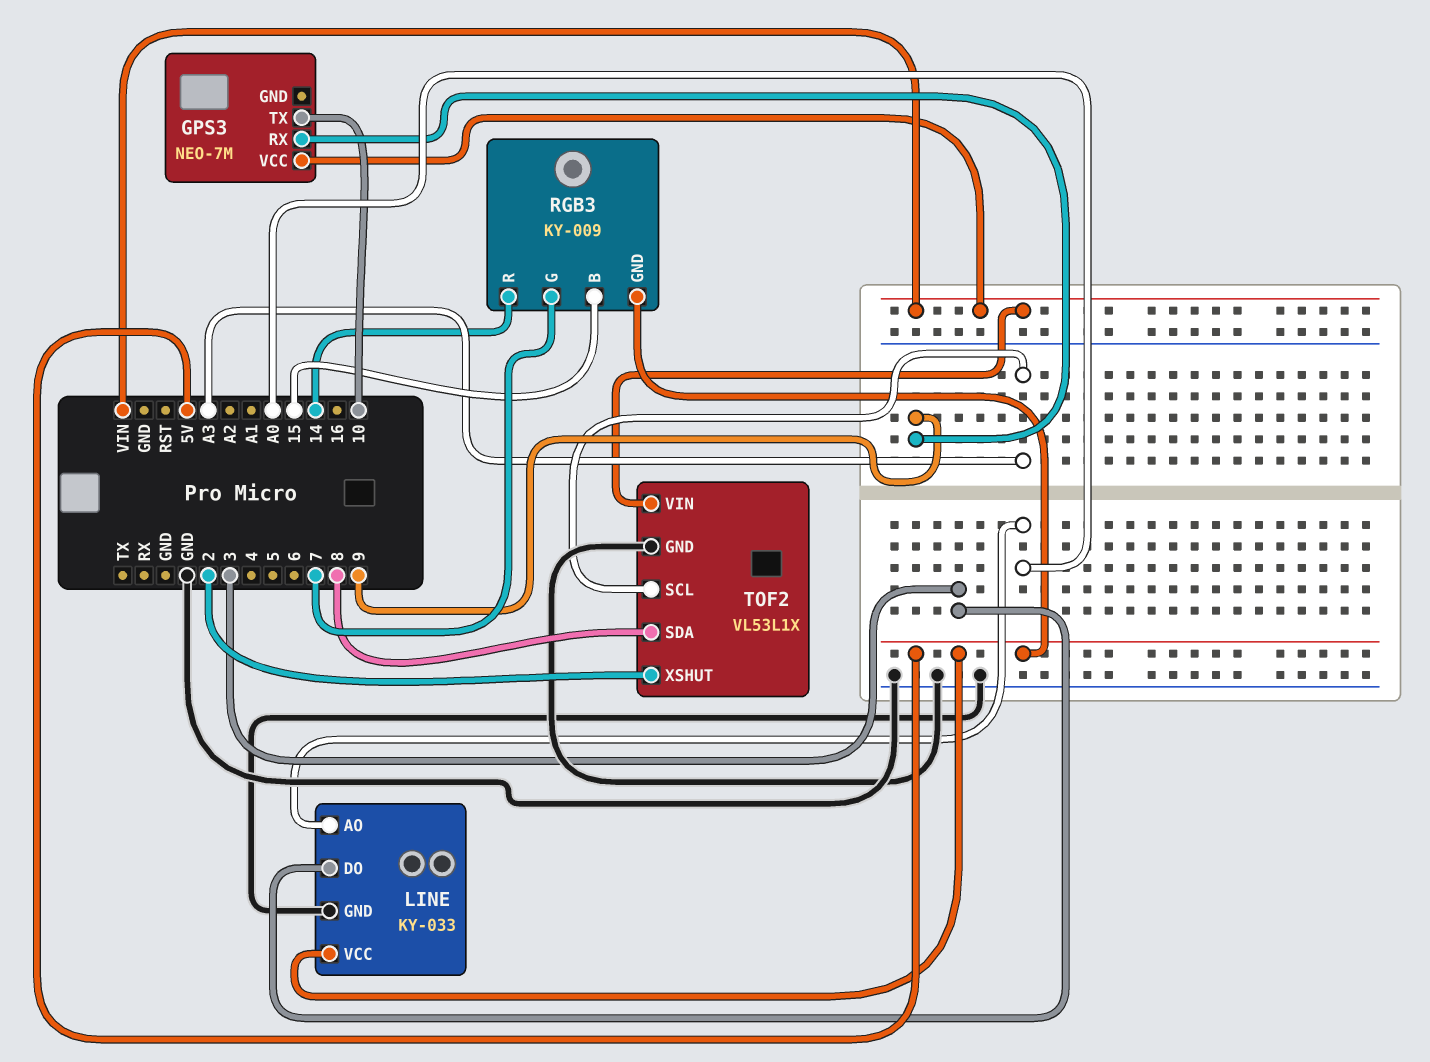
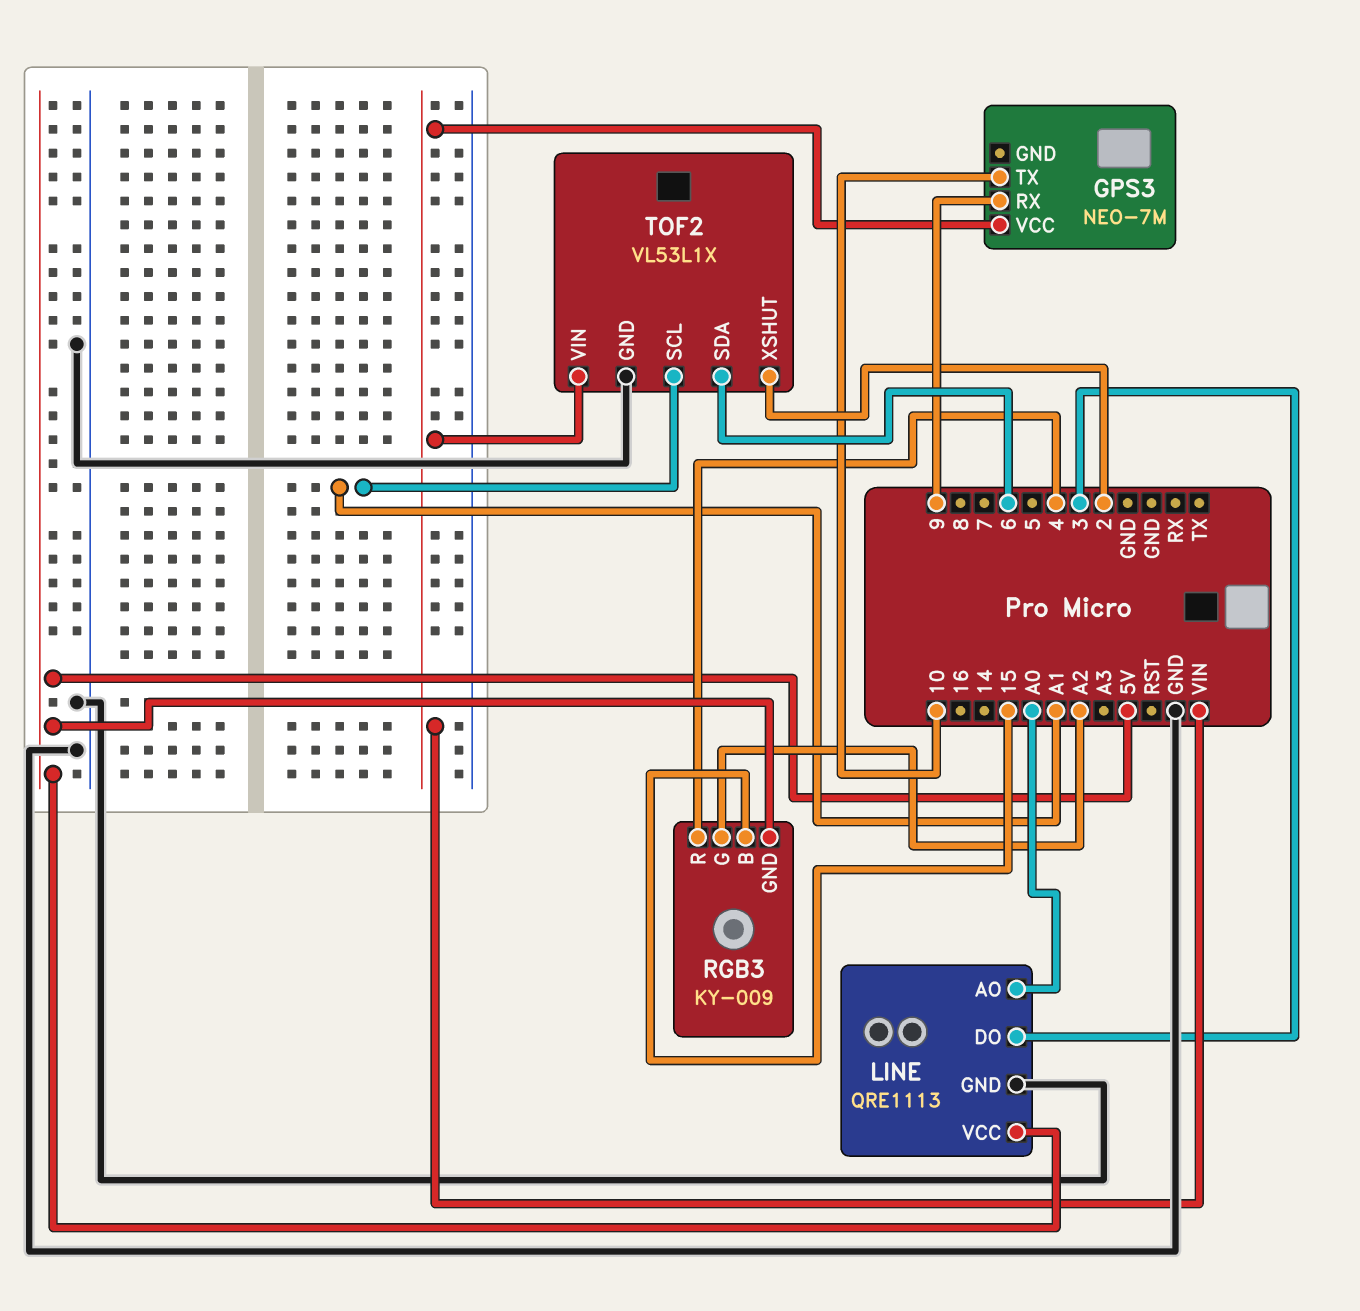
LINE: KY-033 -> QRE1113
RGB3 pin G: 7 -> A2
RGB3 pin R: 14 -> 4
TOF2 pin SCL: A3 -> A1
TOF2 pin SDA: 8 -> 6

